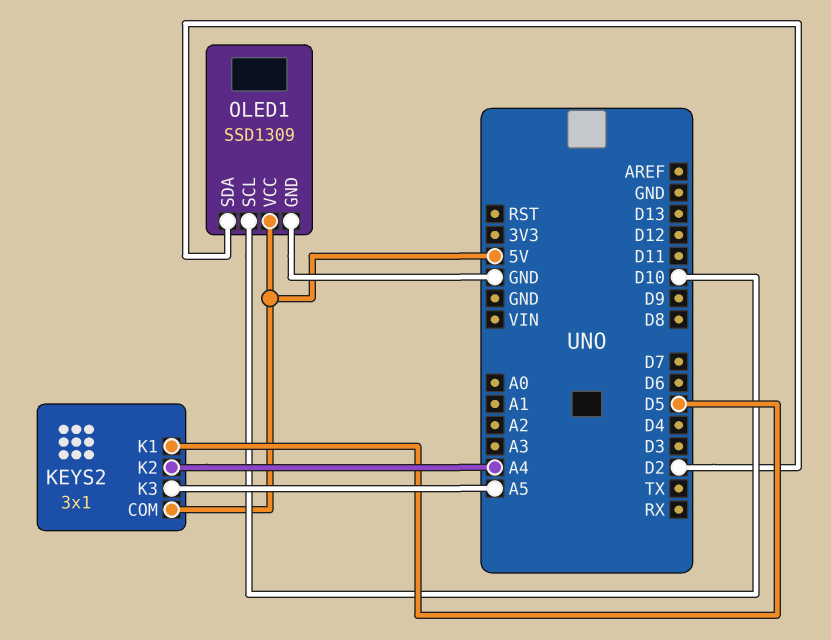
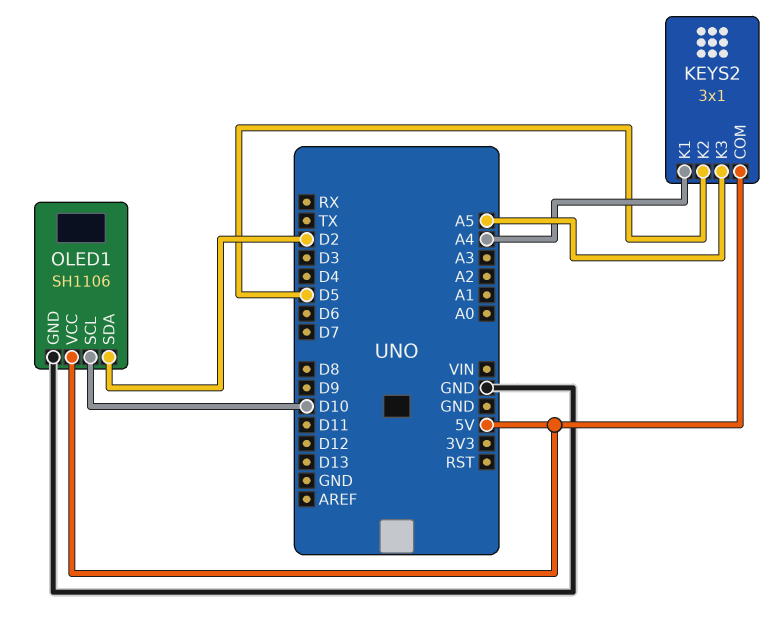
KEYS2 pin K1: D5 -> A4
KEYS2 pin K2: A4 -> D5
OLED1: SSD1309 -> SH1106

